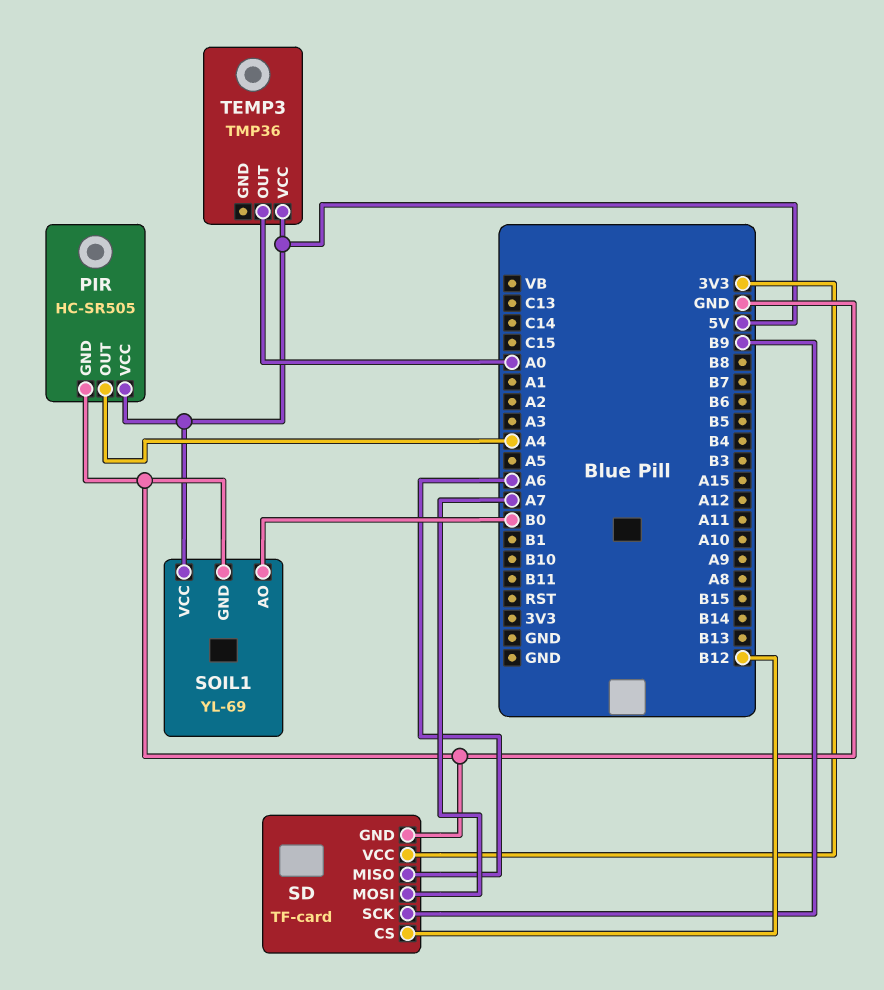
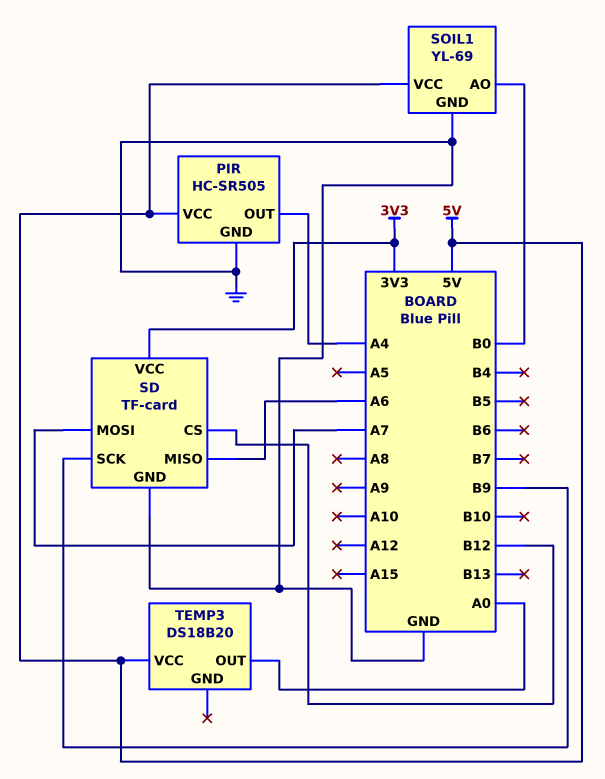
TEMP3: TMP36 -> DS18B20

